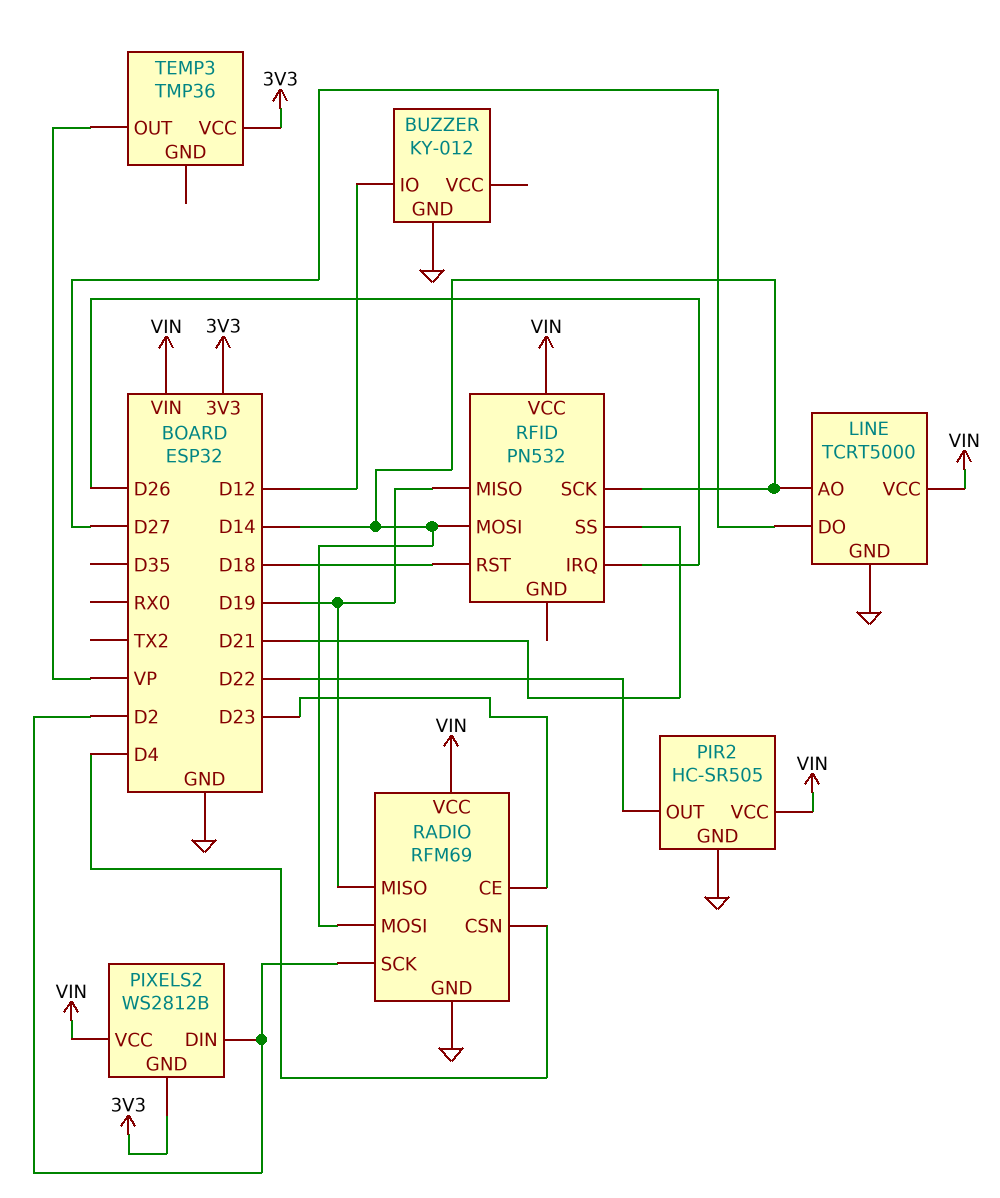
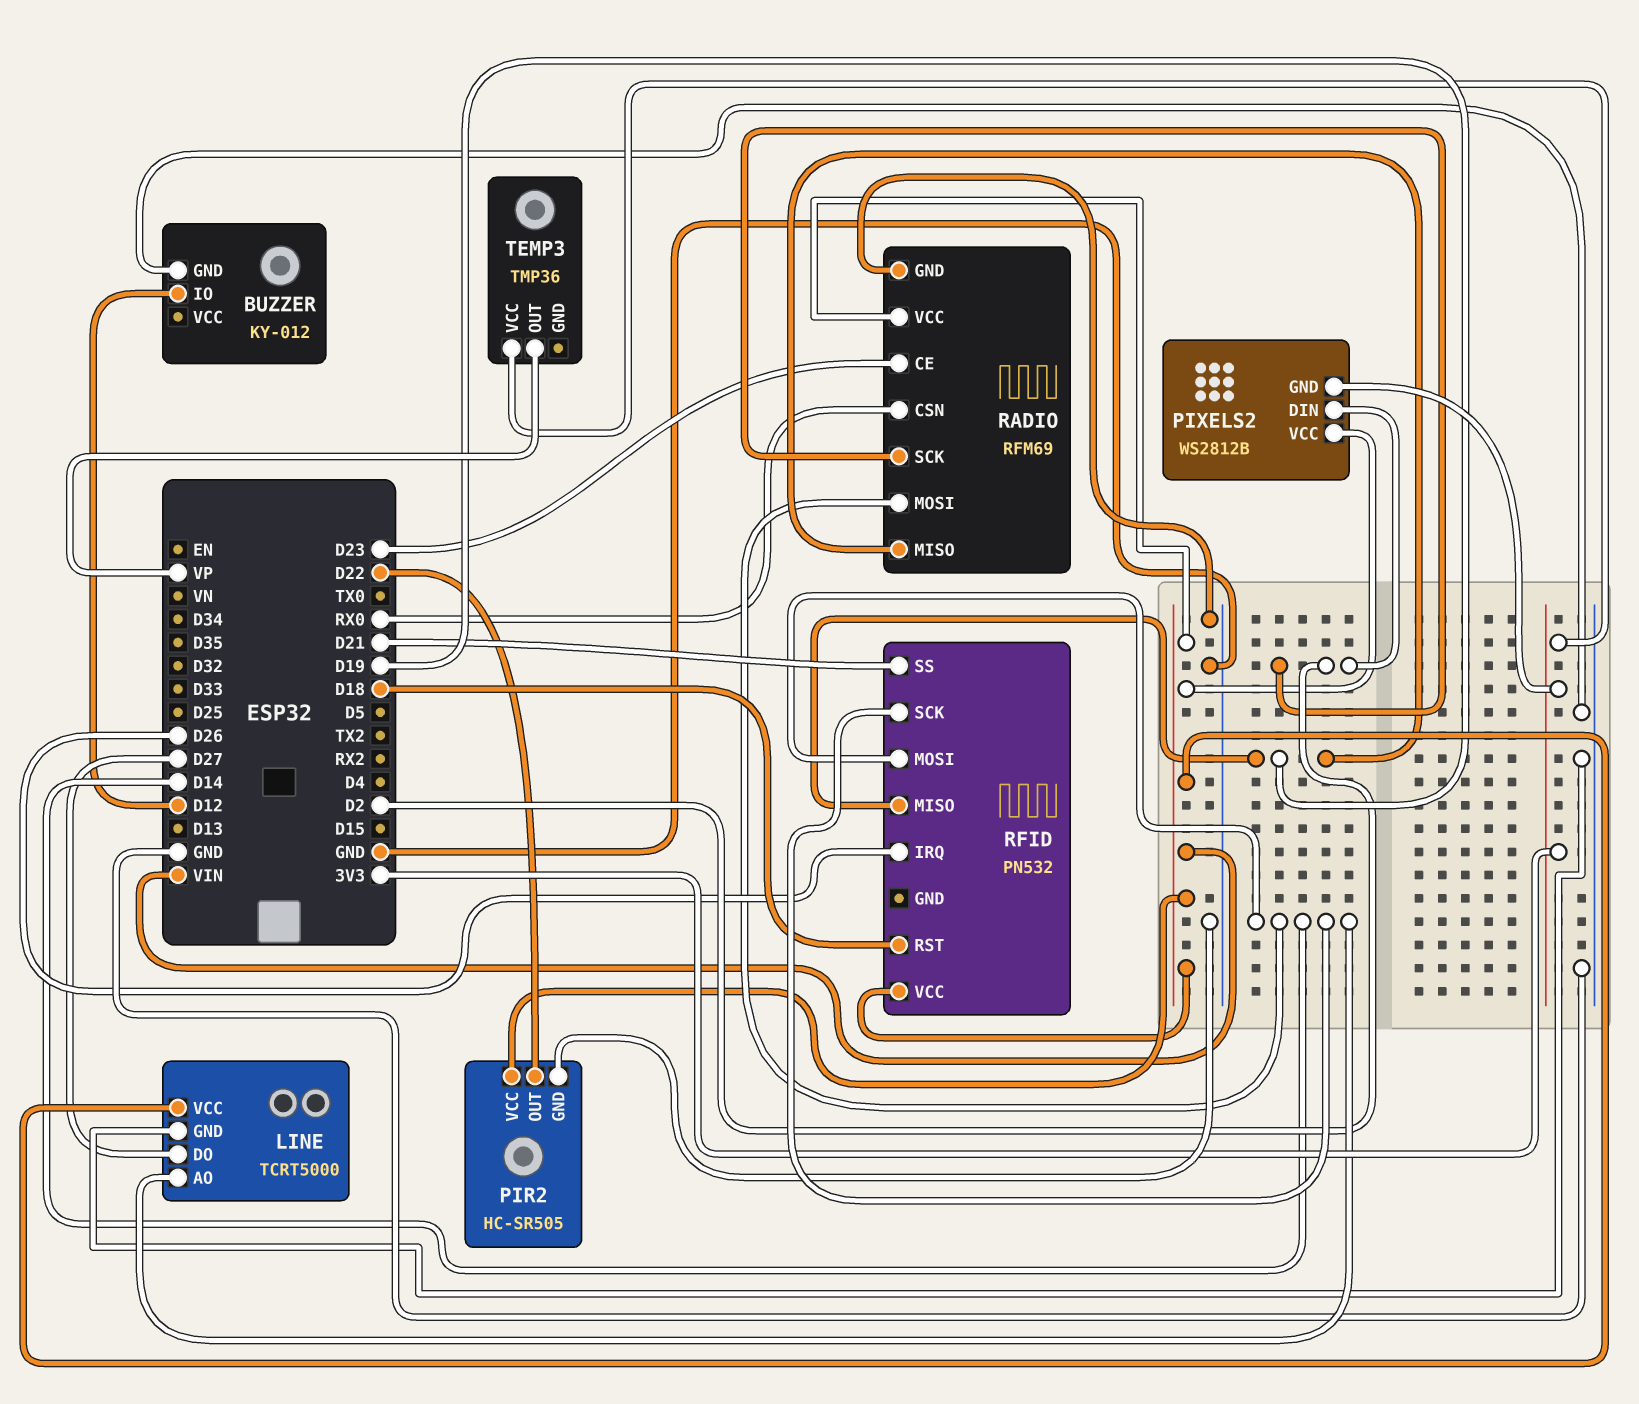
RADIO pin CSN: D4 -> RX0

